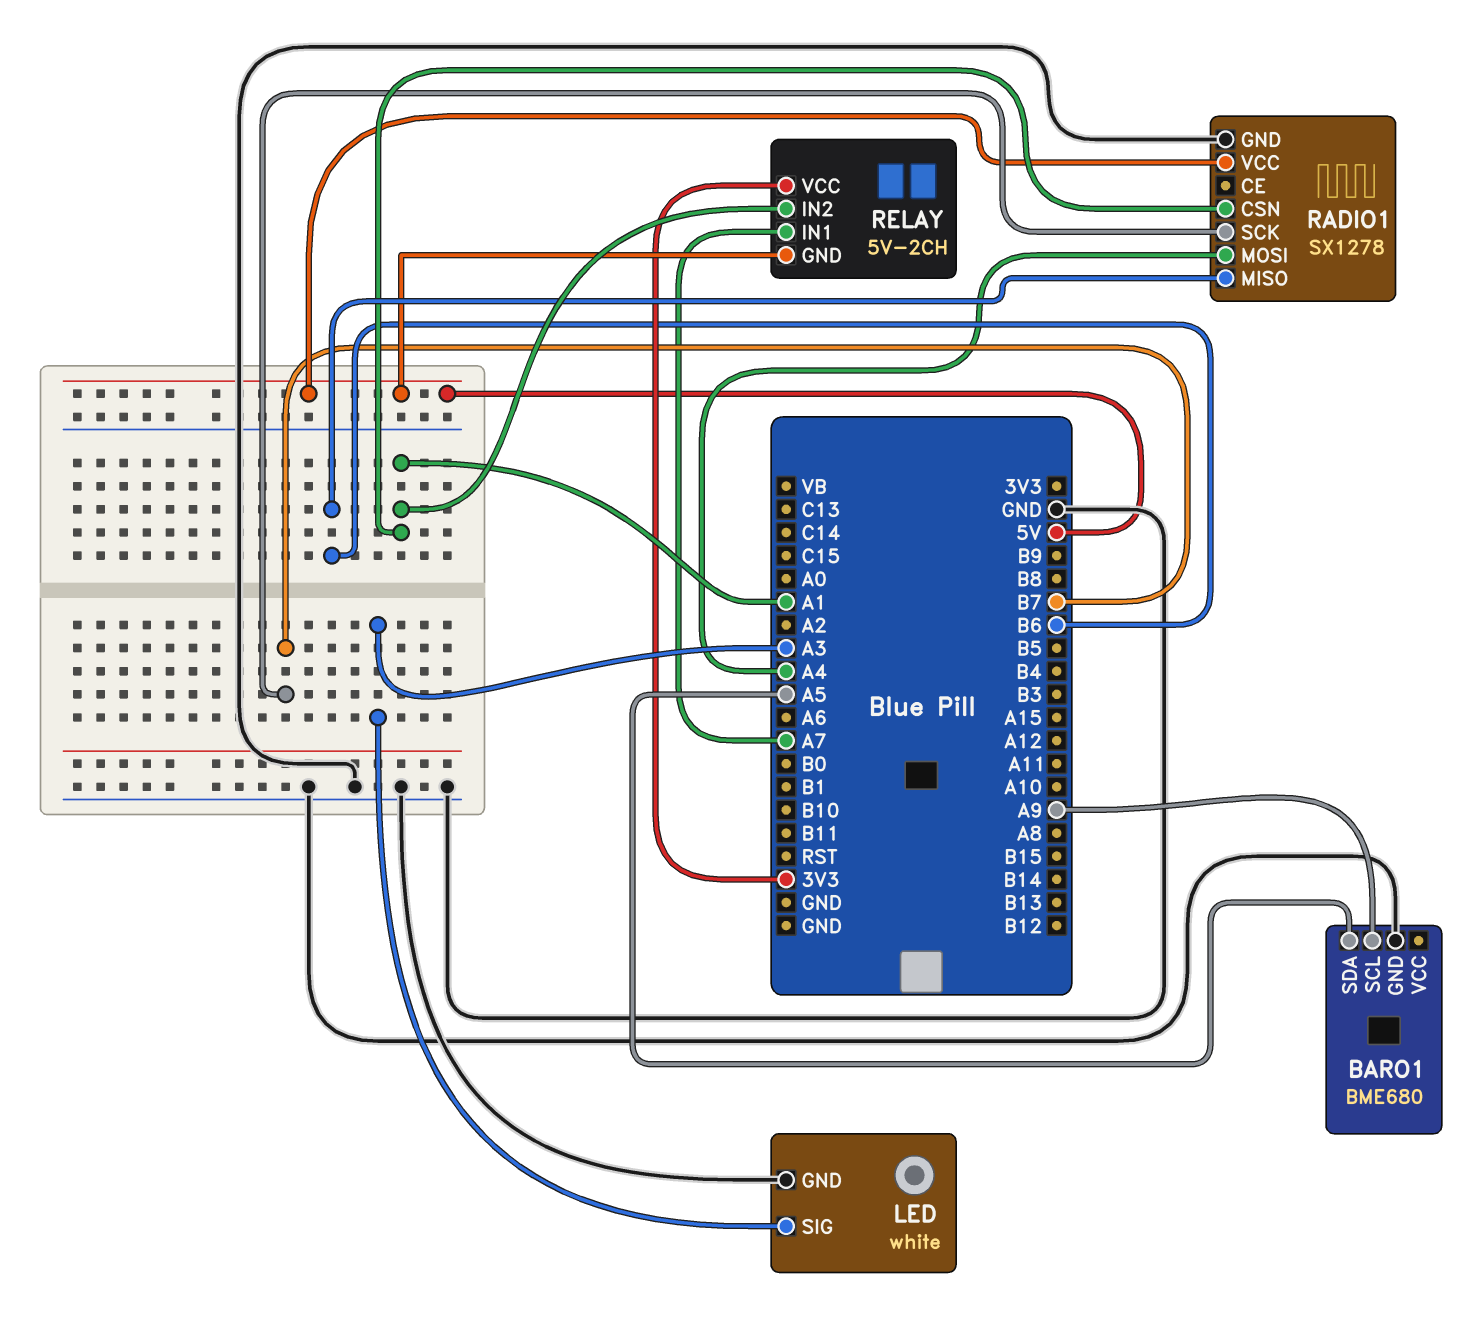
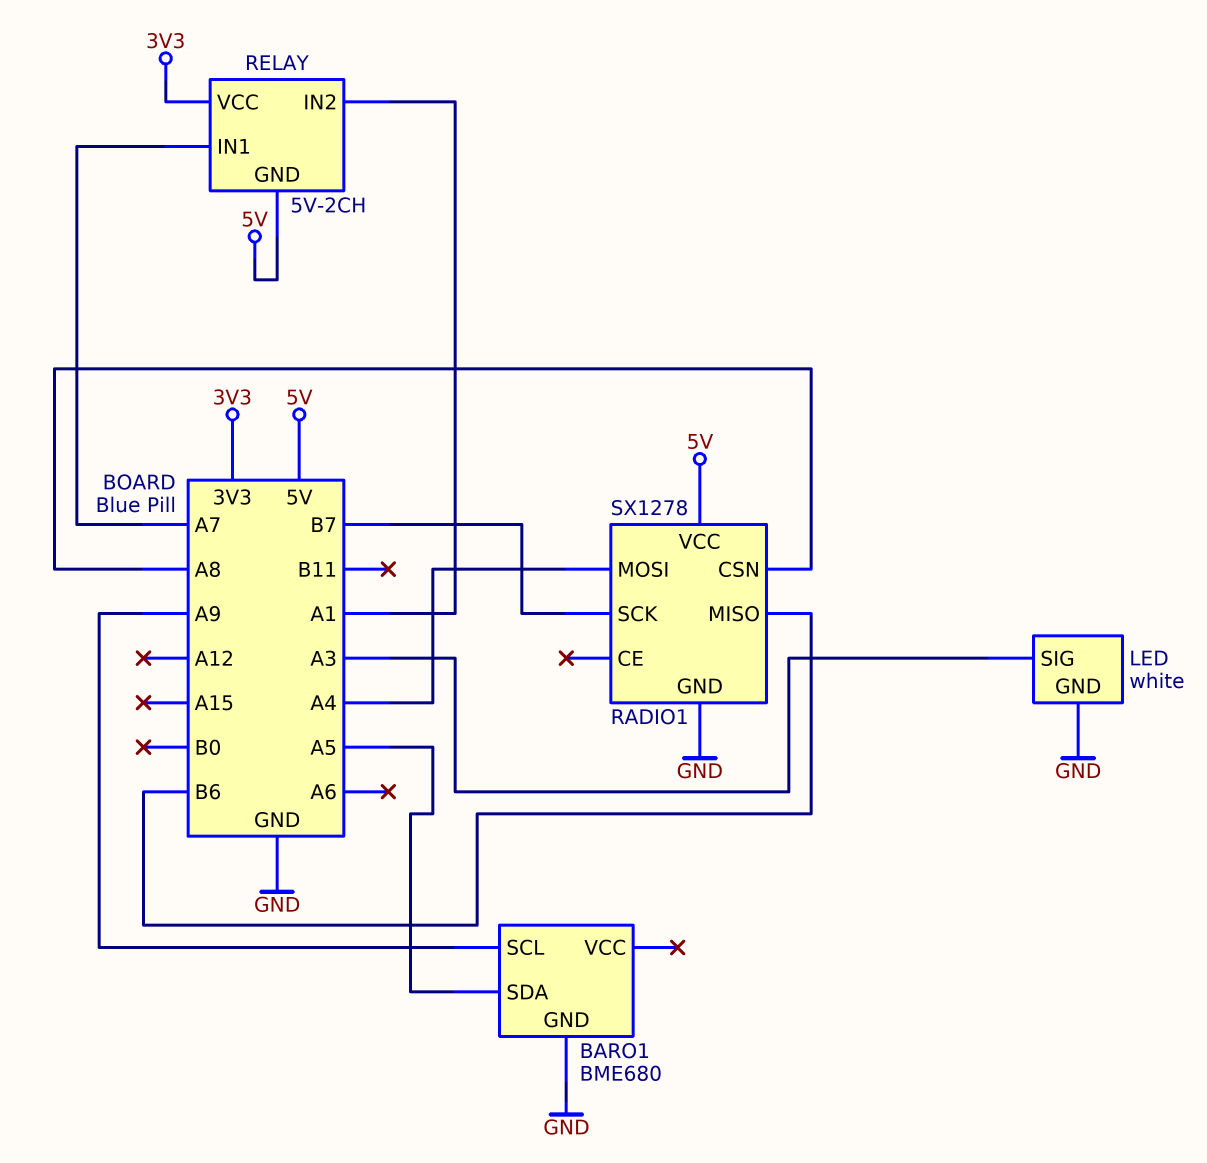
RADIO1 pin CSN: A1 -> A8

